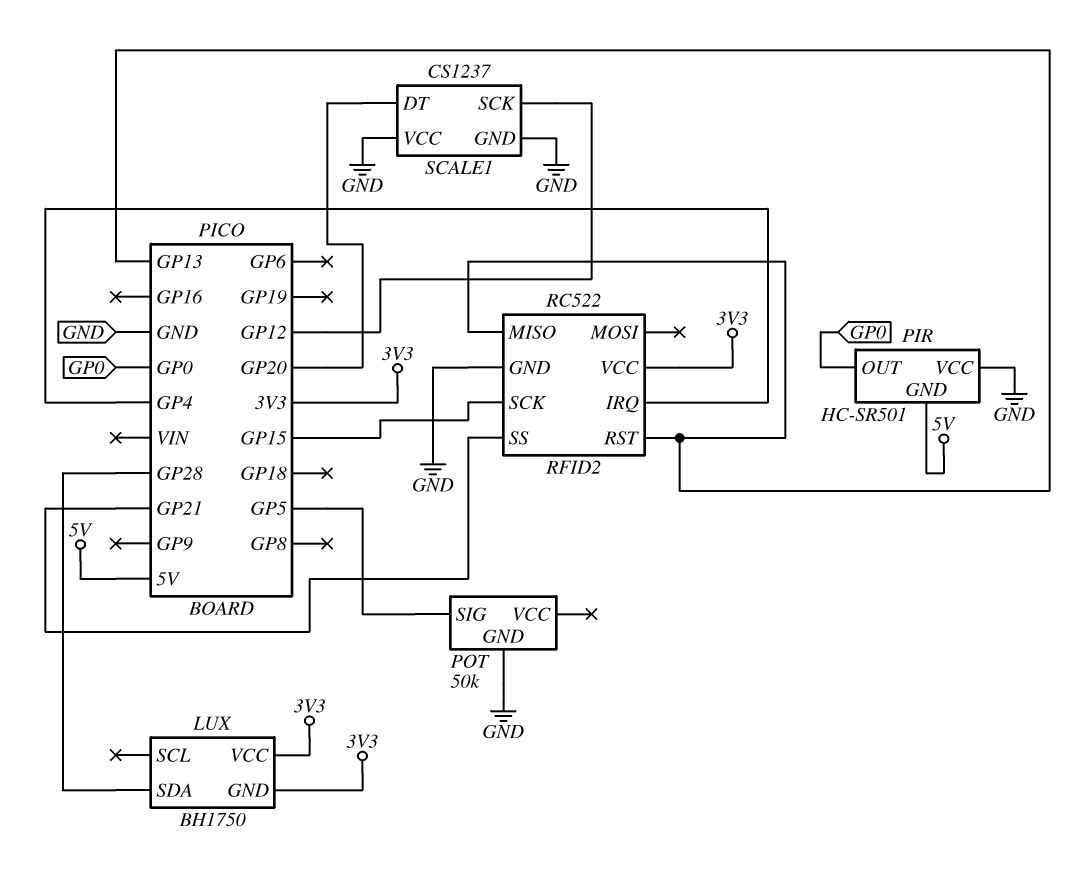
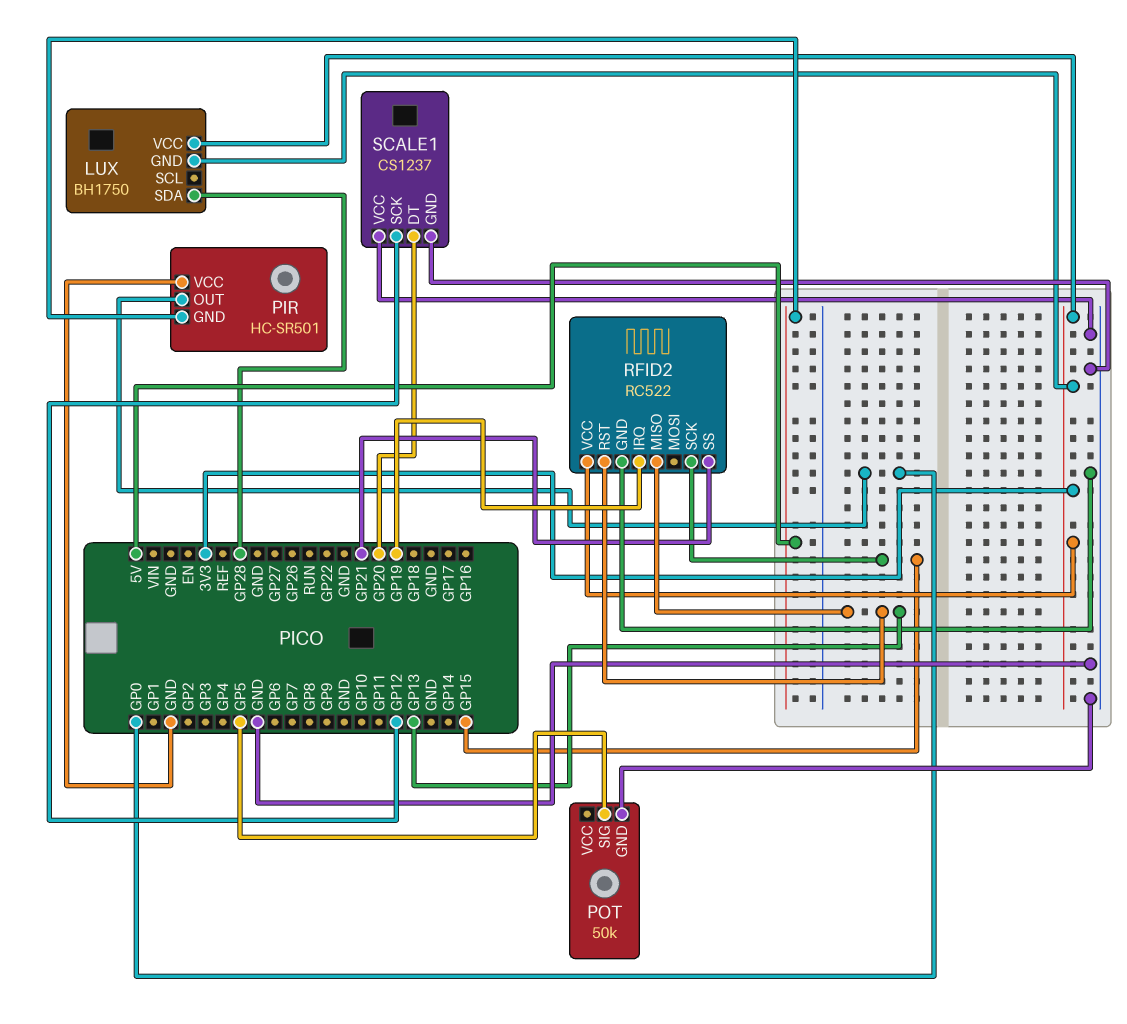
RFID2 pin IRQ: GP4 -> GP19

